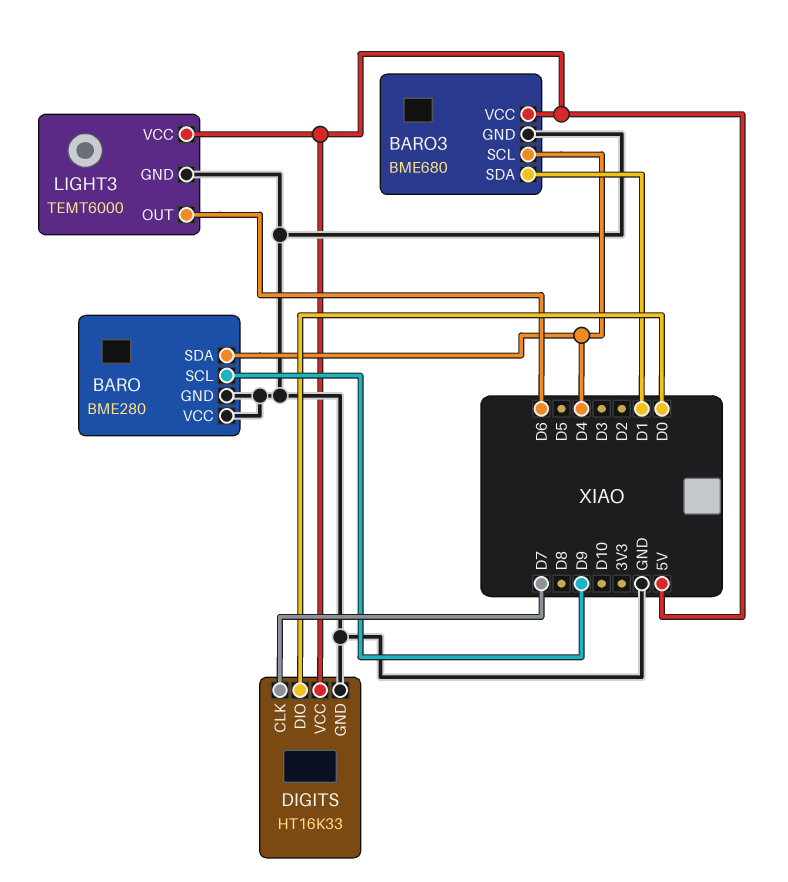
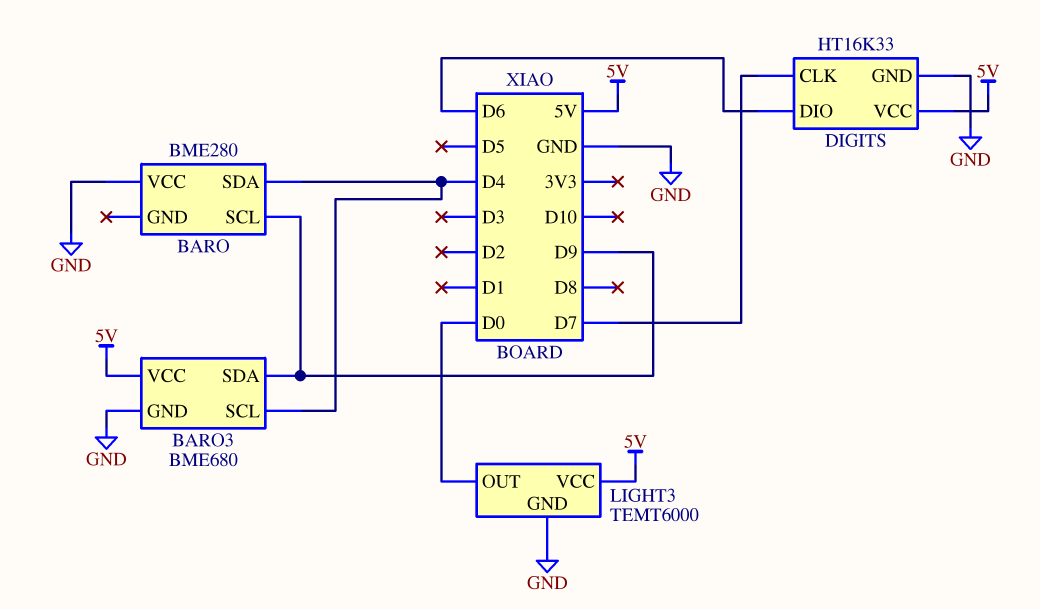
BARO pin GND: GND -> none
BARO3 pin SDA: D1 -> D9
DIGITS pin DIO: D0 -> D6
LIGHT3 pin OUT: D6 -> D0

